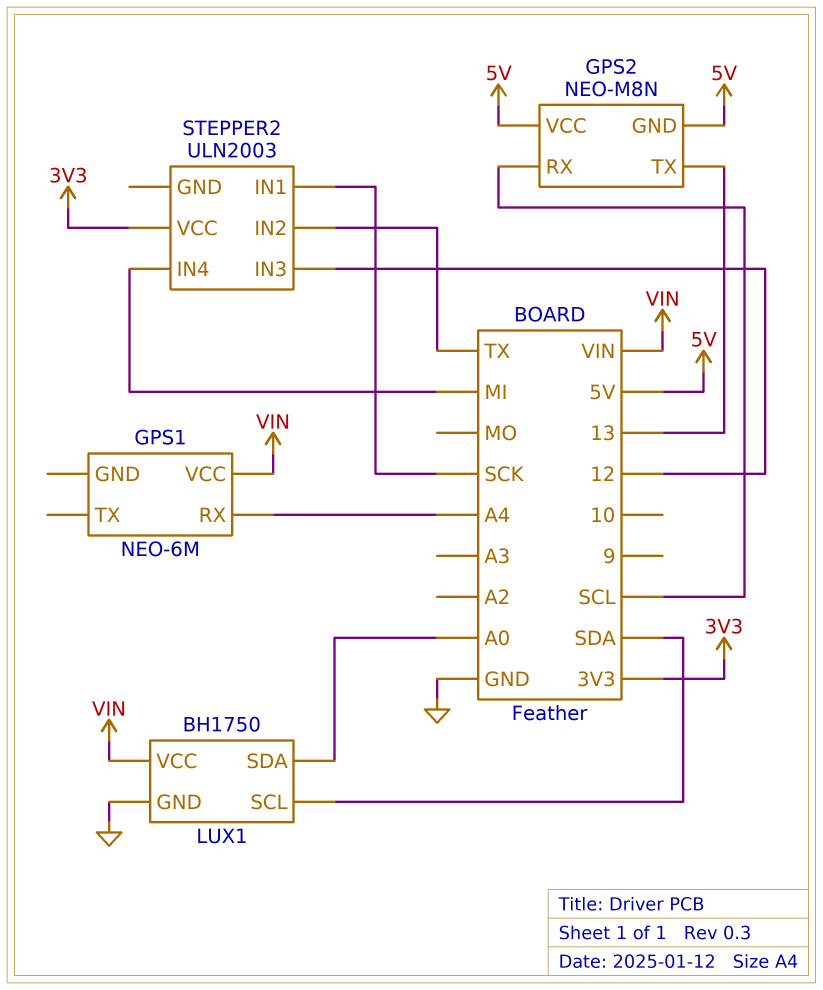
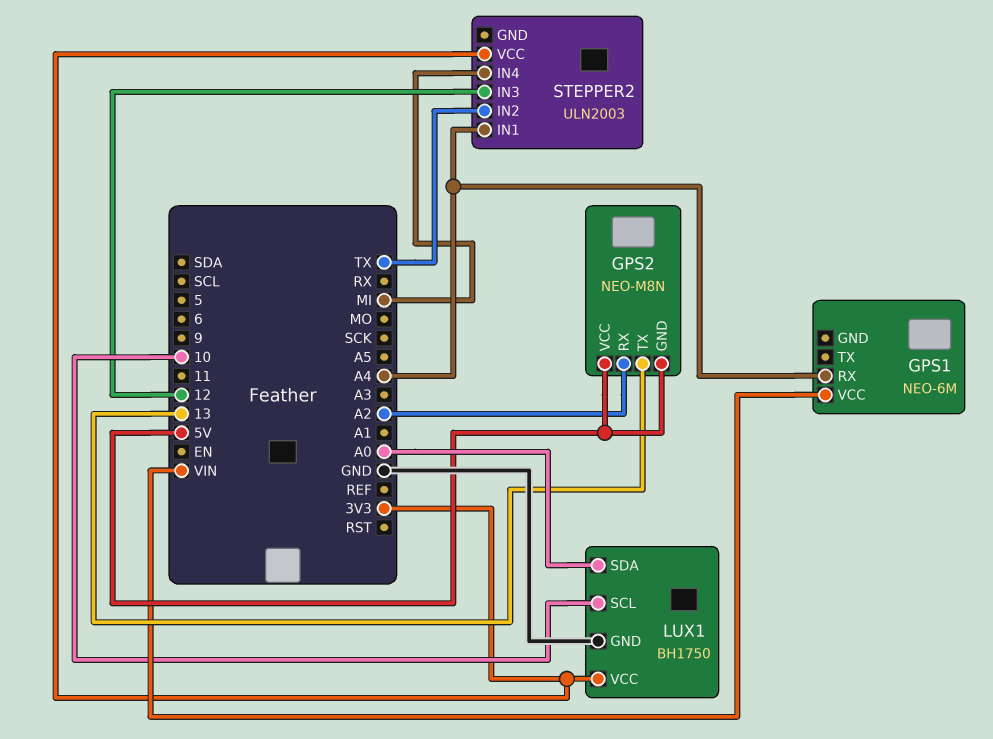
GPS2 pin RX: SCL -> A2
LUX1 pin SCL: SDA -> 10
LUX1 pin VCC: VIN -> 3V3
STEPPER2 pin IN1: SCK -> A4

